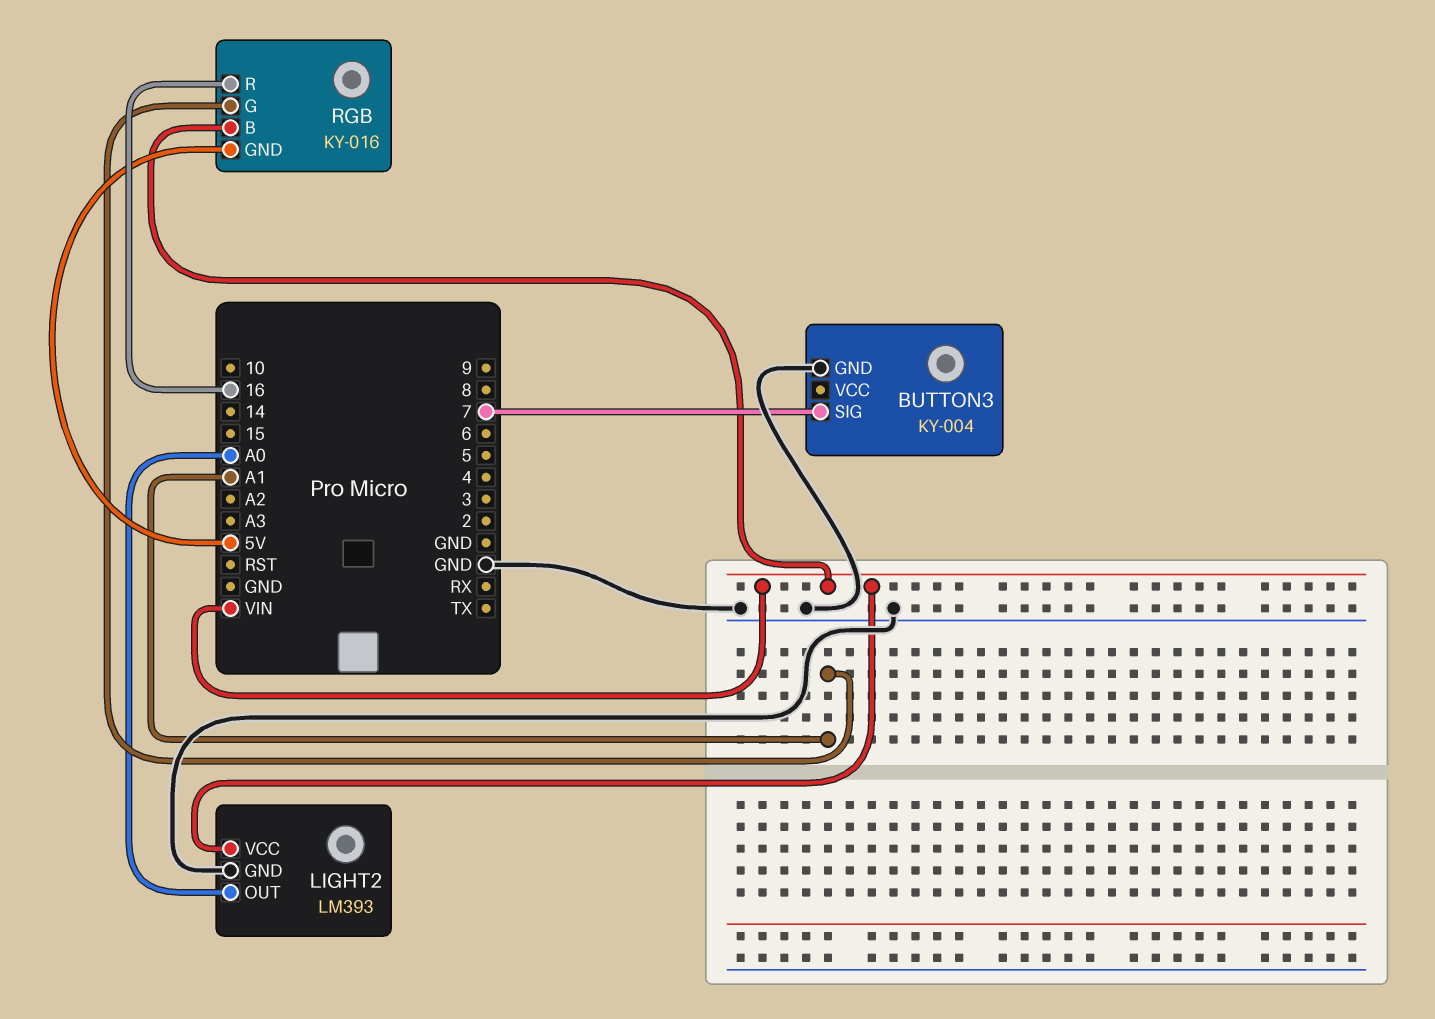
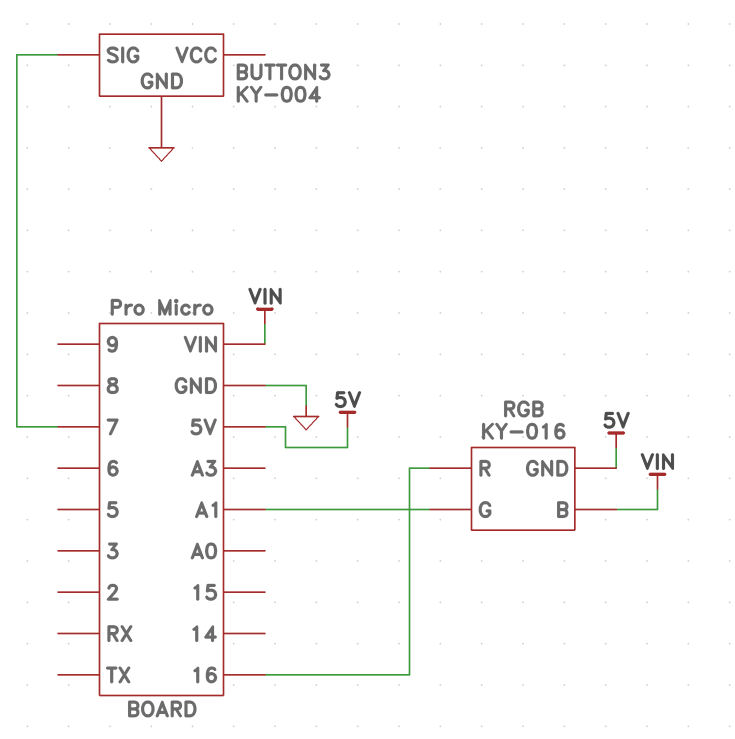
LIGHT2: LM393 -> none
LIGHT2 pin GND: GND -> none
LIGHT2 pin OUT: A0 -> none
LIGHT2 pin VCC: VIN -> none

